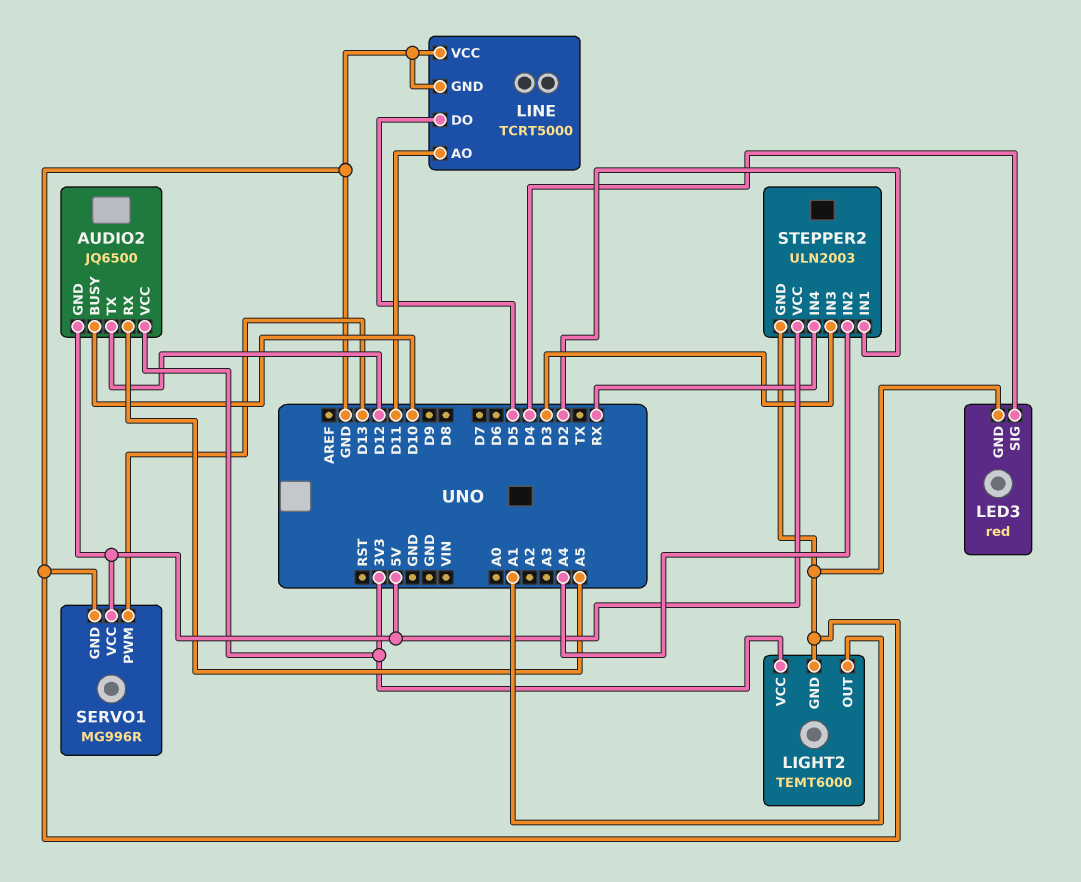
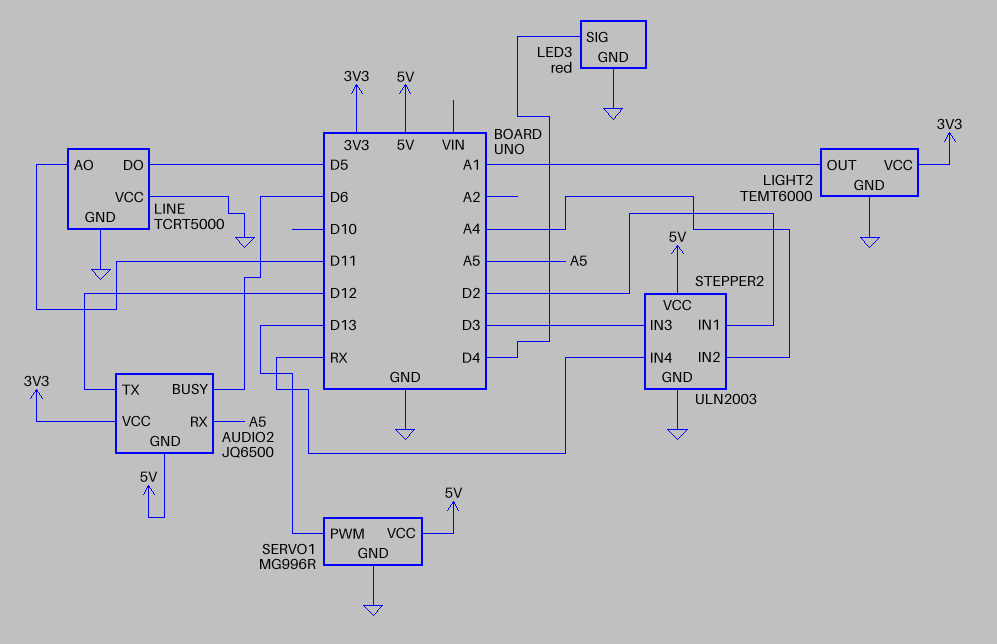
AUDIO2 pin BUSY: D10 -> D6

